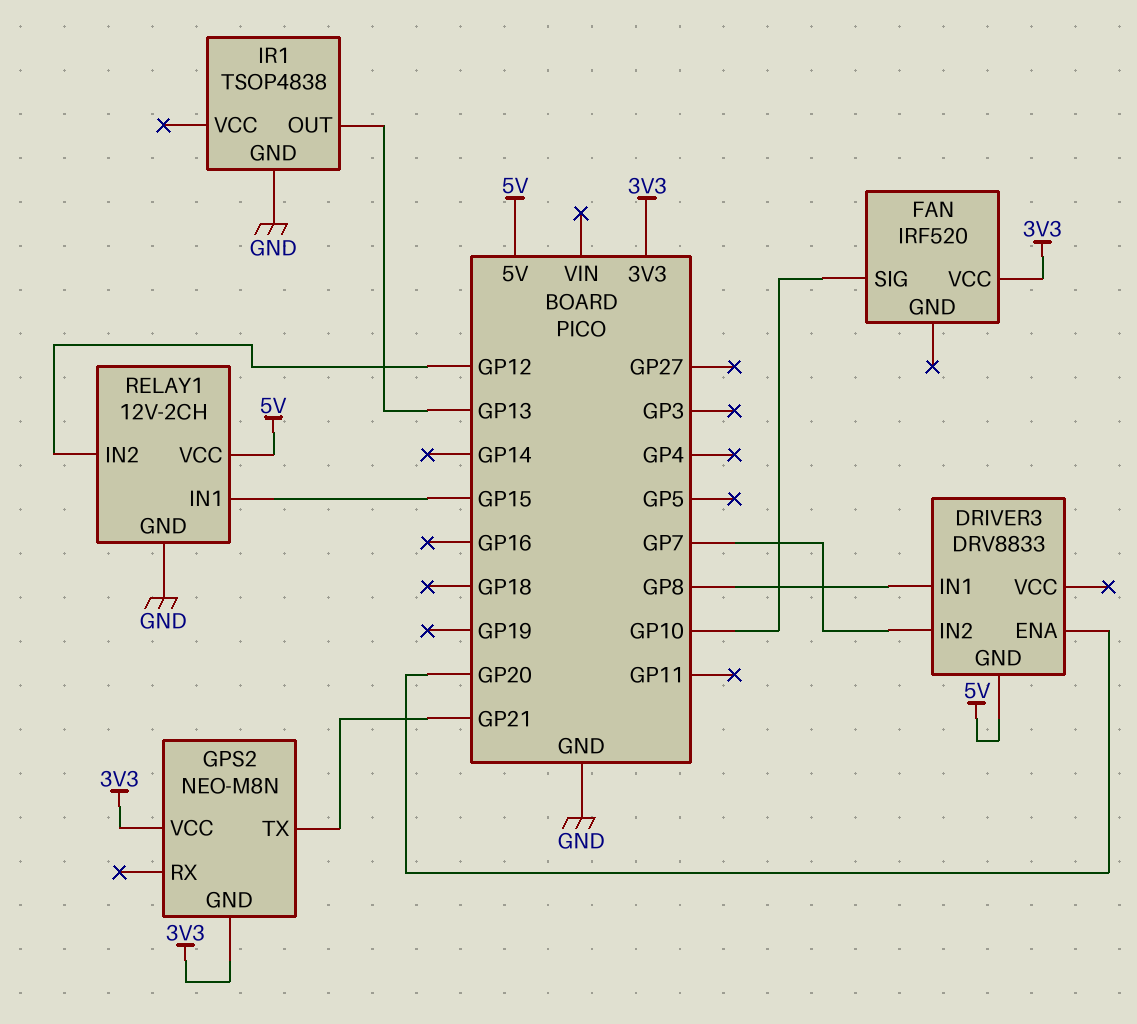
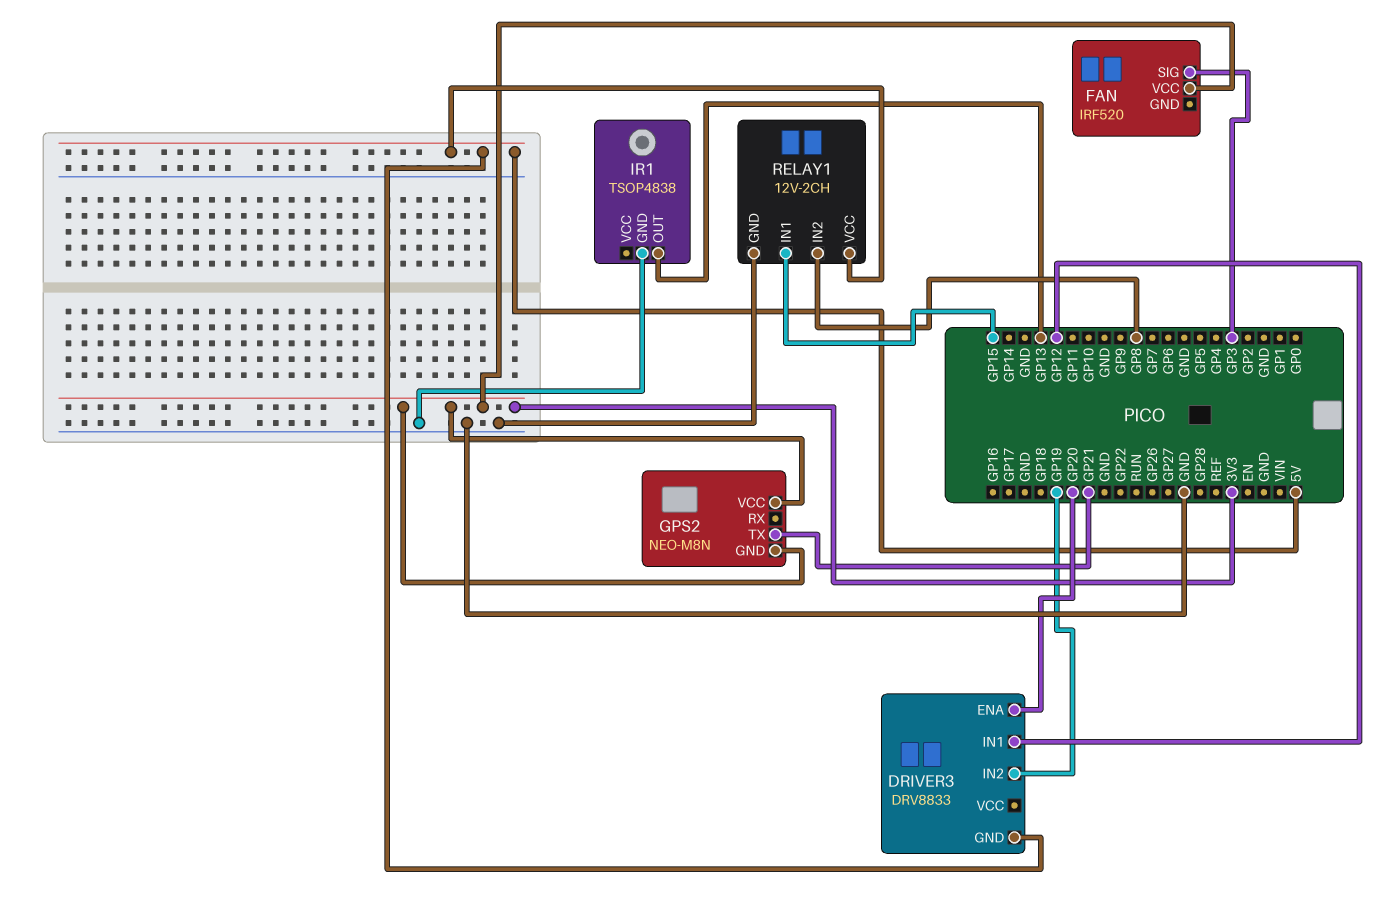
DRIVER3 pin IN1: GP8 -> GP12
DRIVER3 pin IN2: GP7 -> GP19
FAN pin SIG: GP10 -> GP3
RELAY1 pin IN2: GP12 -> GP8

